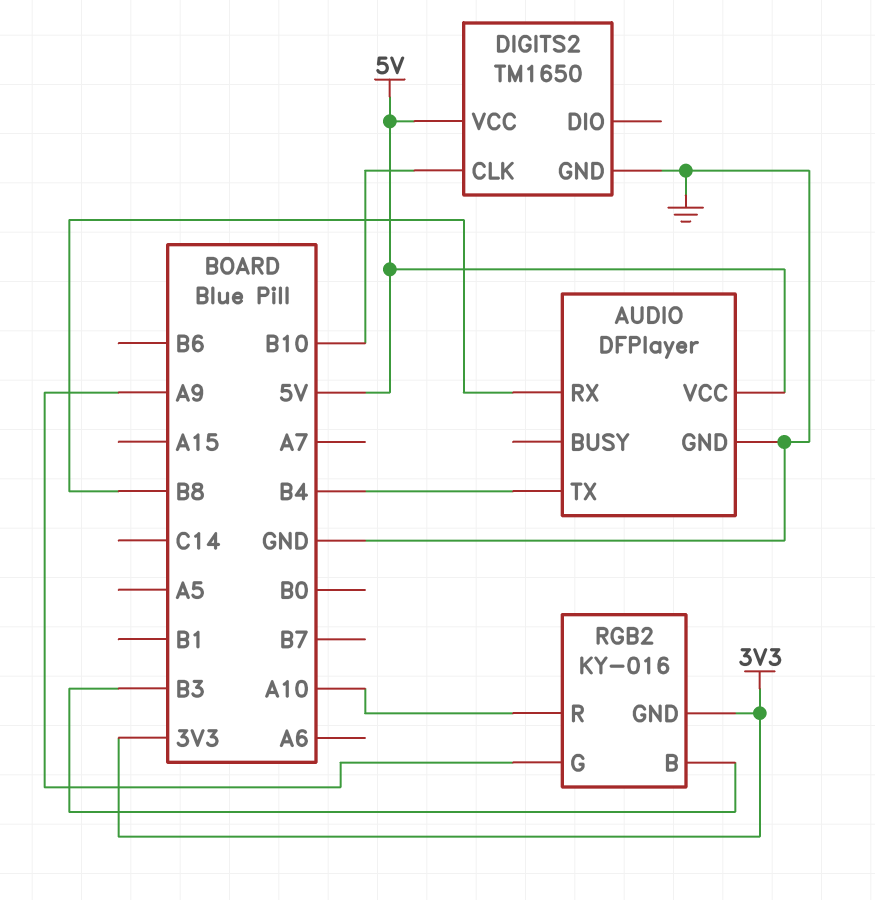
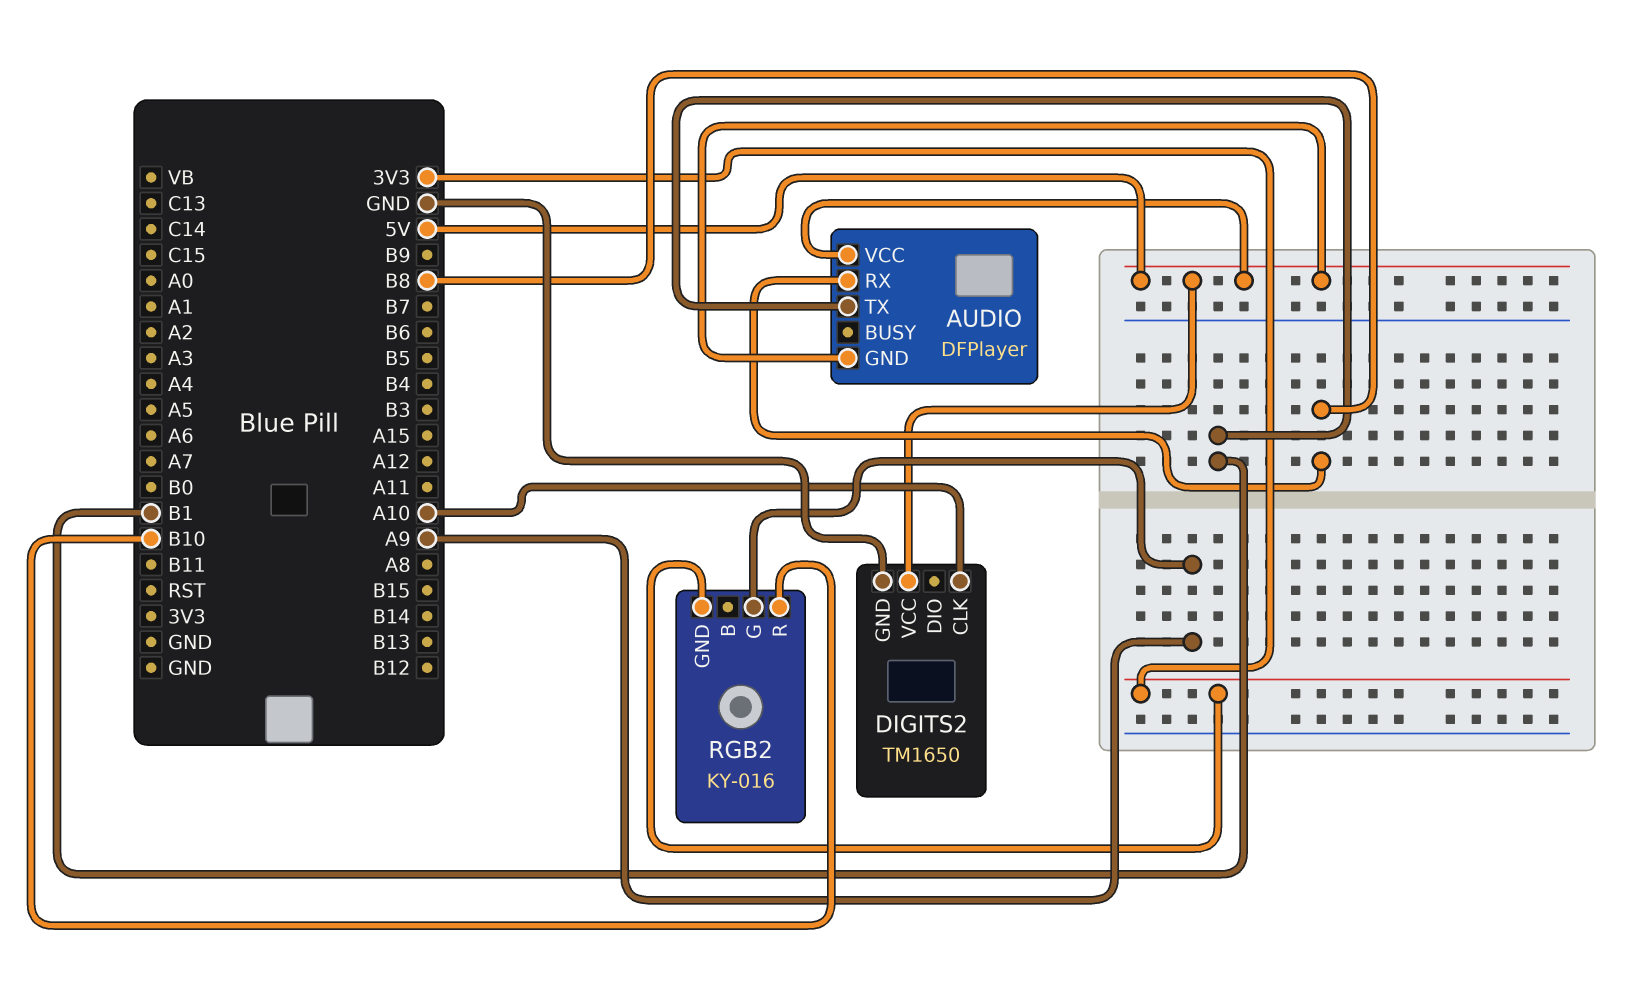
AUDIO pin GND: GND -> 5V
AUDIO pin TX: B4 -> B1
DIGITS2 pin CLK: B10 -> A10
RGB2 pin B: B3 -> none
RGB2 pin R: A10 -> B10

